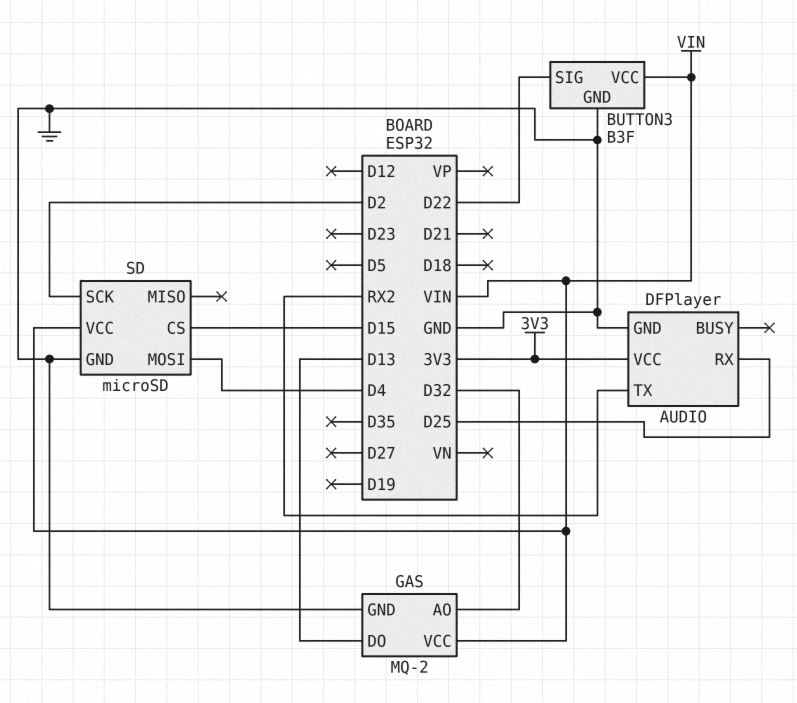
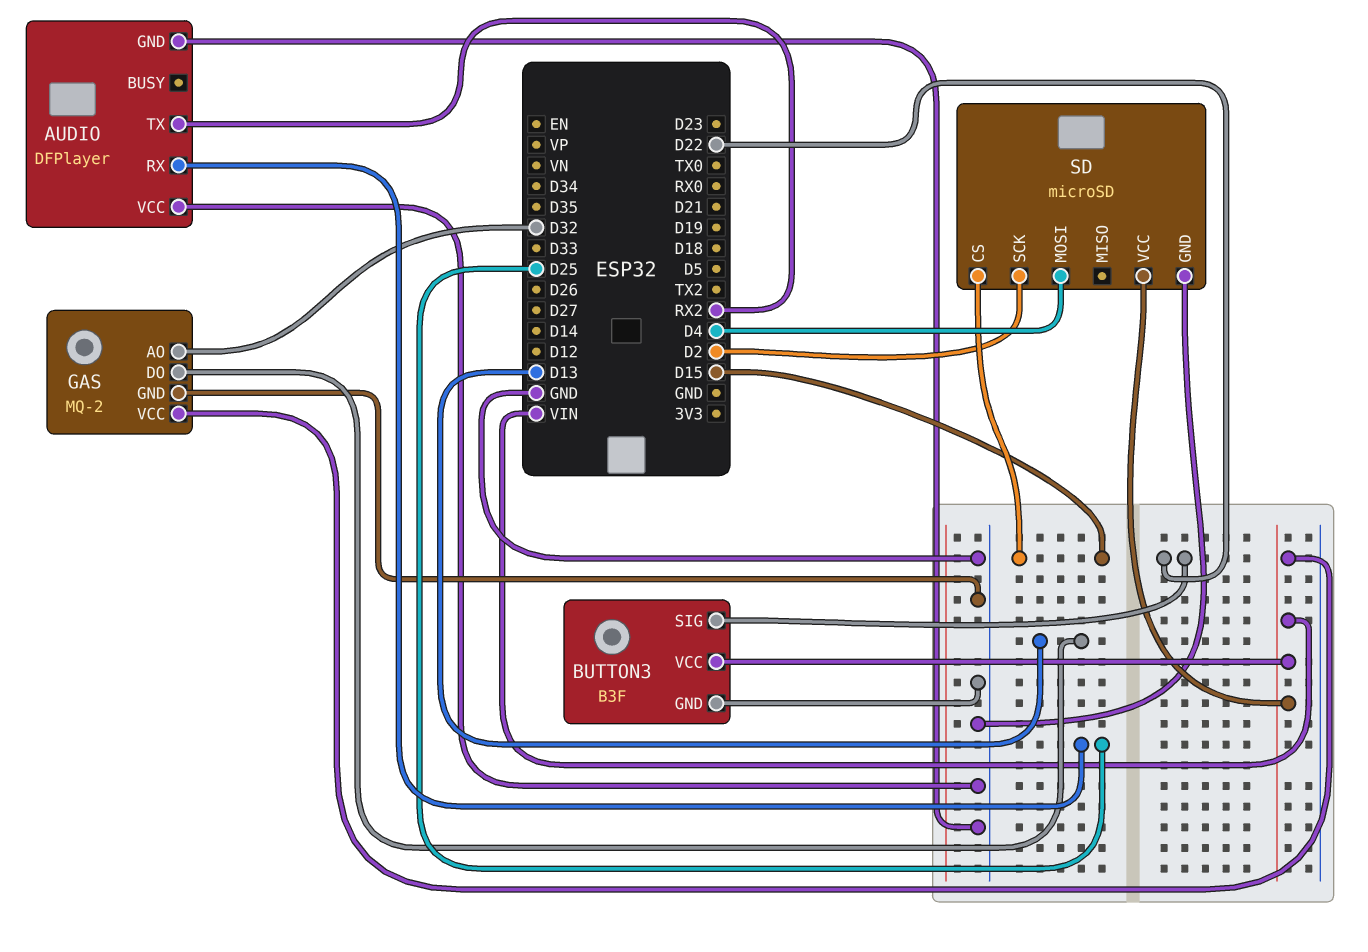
AUDIO pin VCC: 3V3 -> GND

